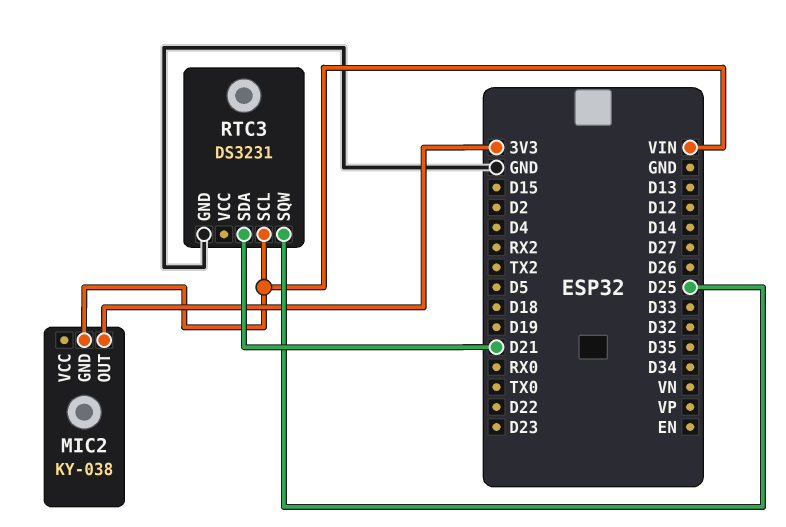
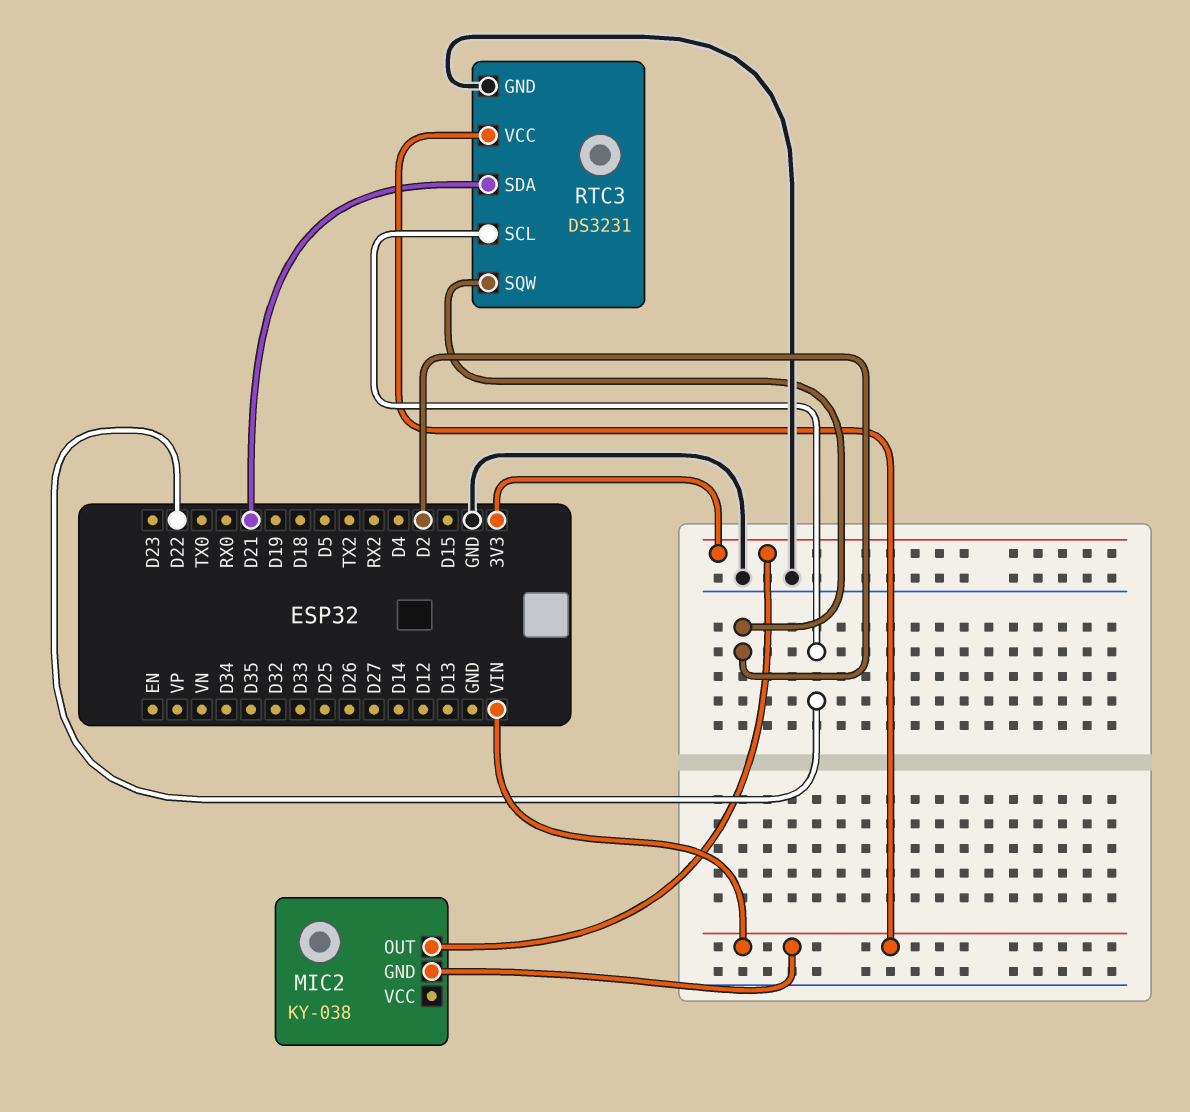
RTC3 pin SCL: VIN -> D22
RTC3 pin SQW: D25 -> D2
RTC3 pin VCC: none -> VIN

